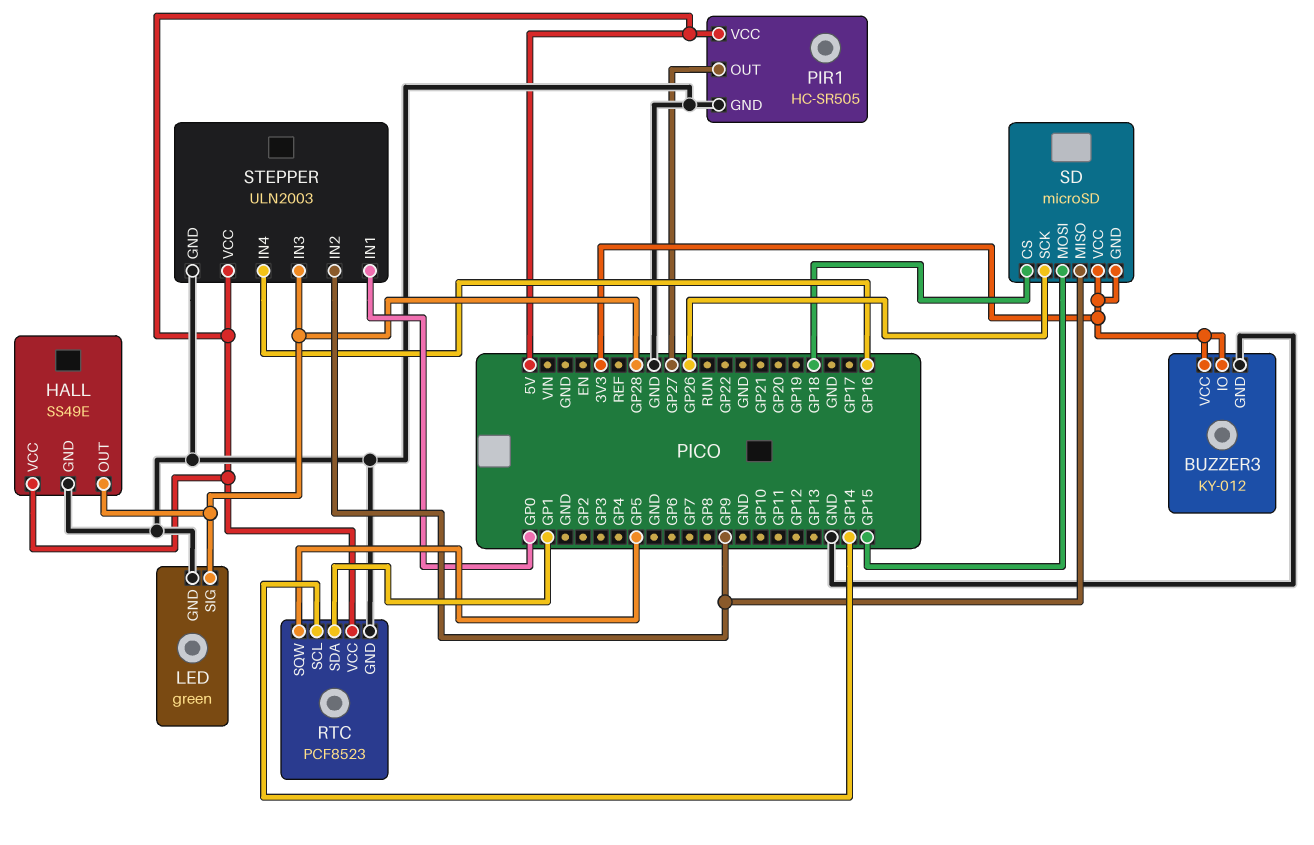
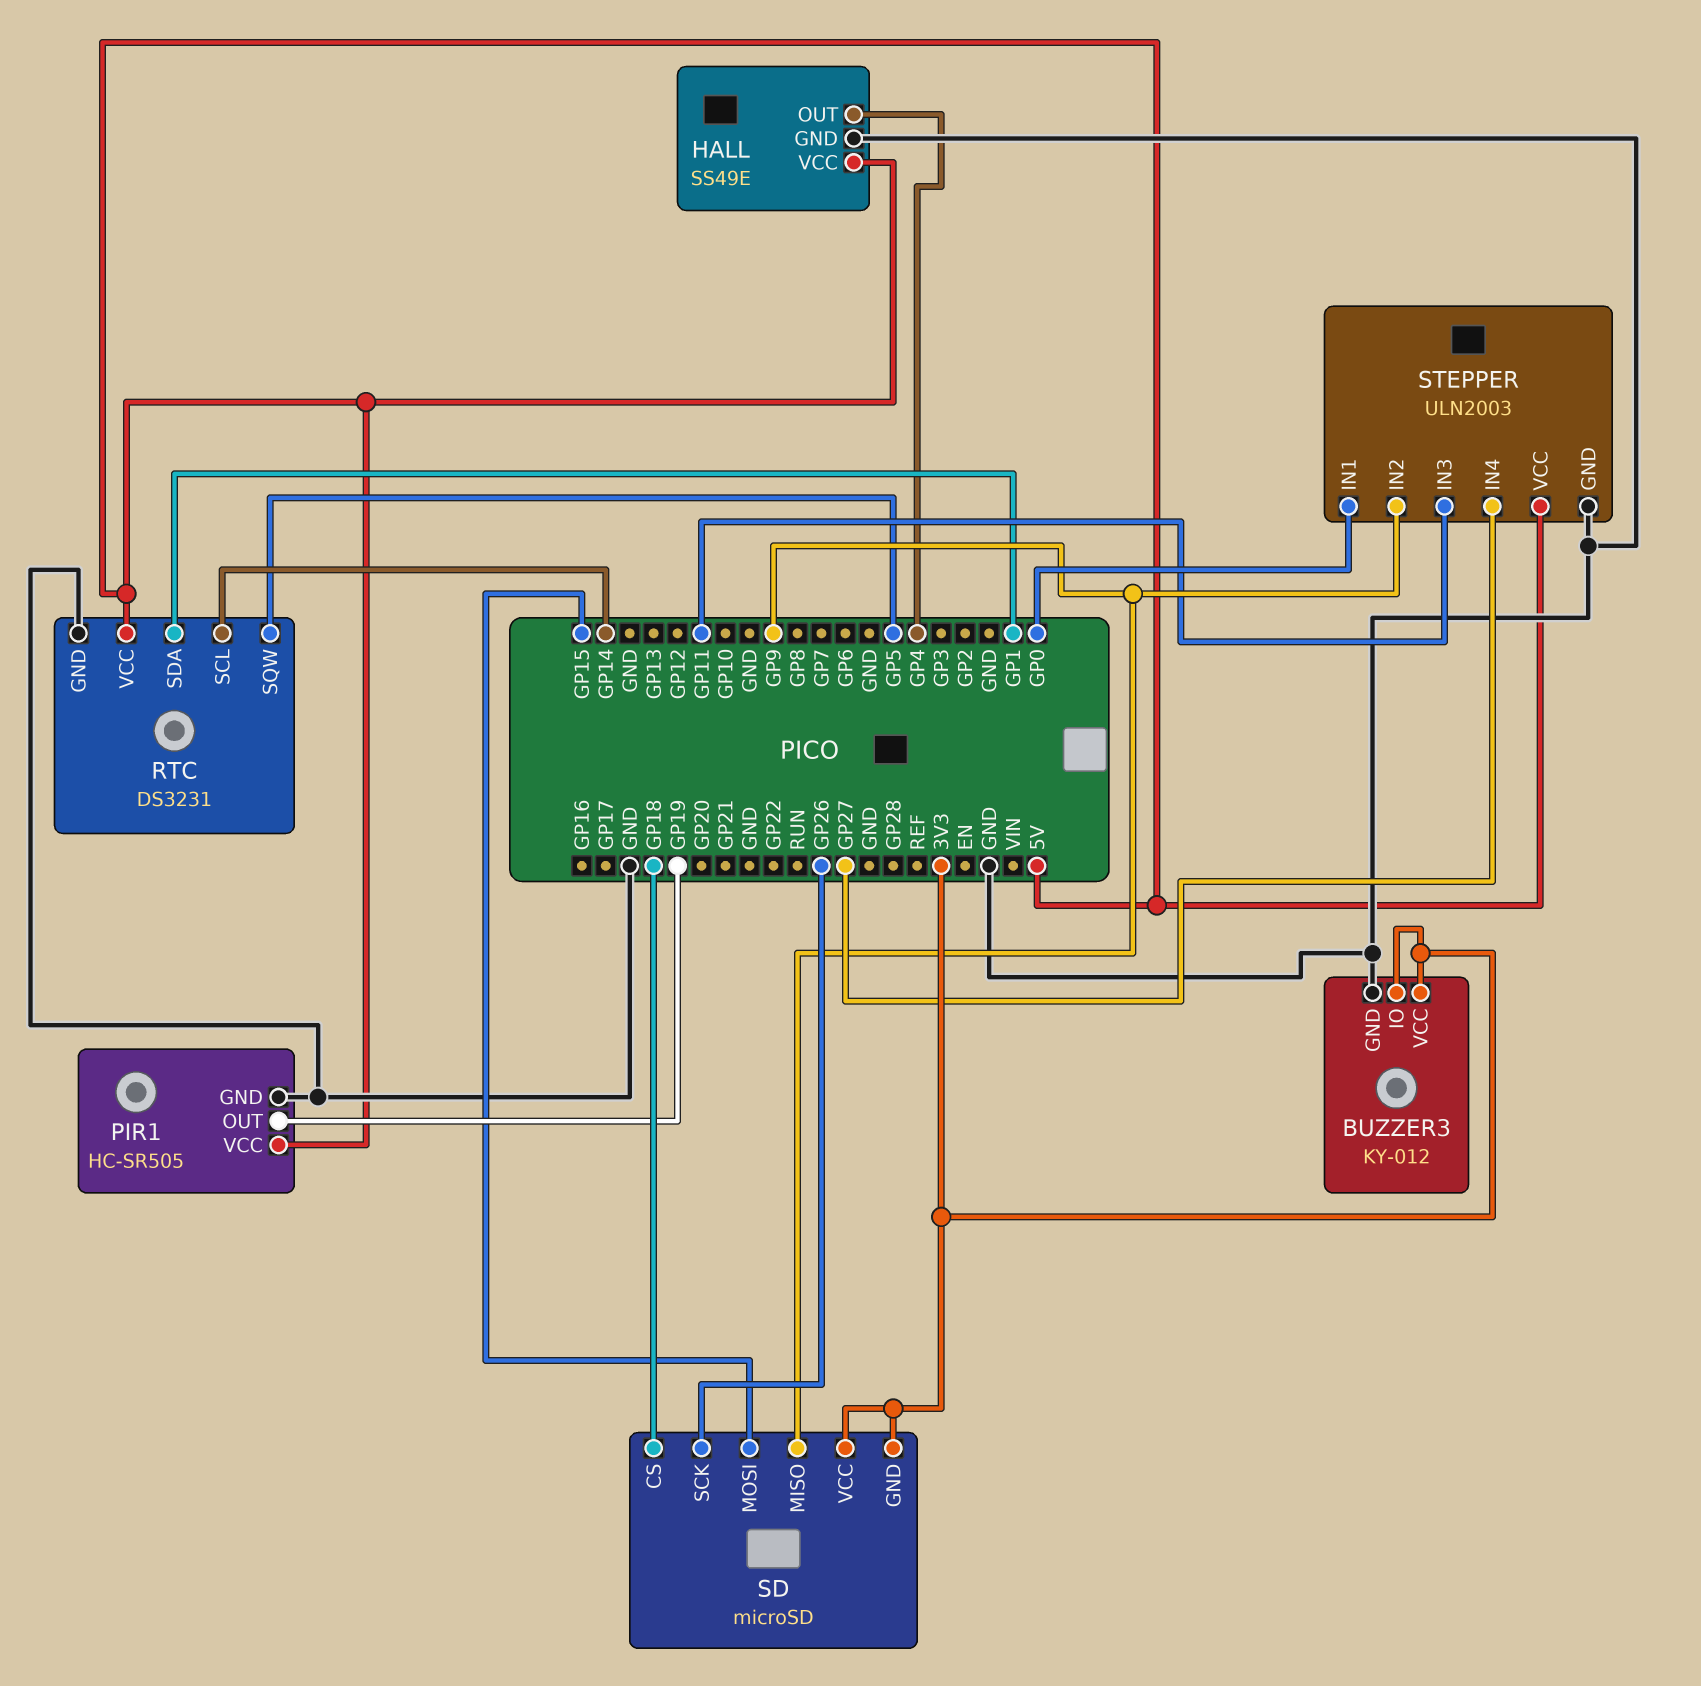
HALL pin OUT: GP28 -> GP4
LED: green -> none
LED pin GND: GND -> none
LED pin SIG: GP28 -> none
PIR1 pin OUT: GP27 -> GP19
RTC: PCF8523 -> DS3231
STEPPER pin IN3: GP28 -> GP11
STEPPER pin IN4: GP16 -> GP27

